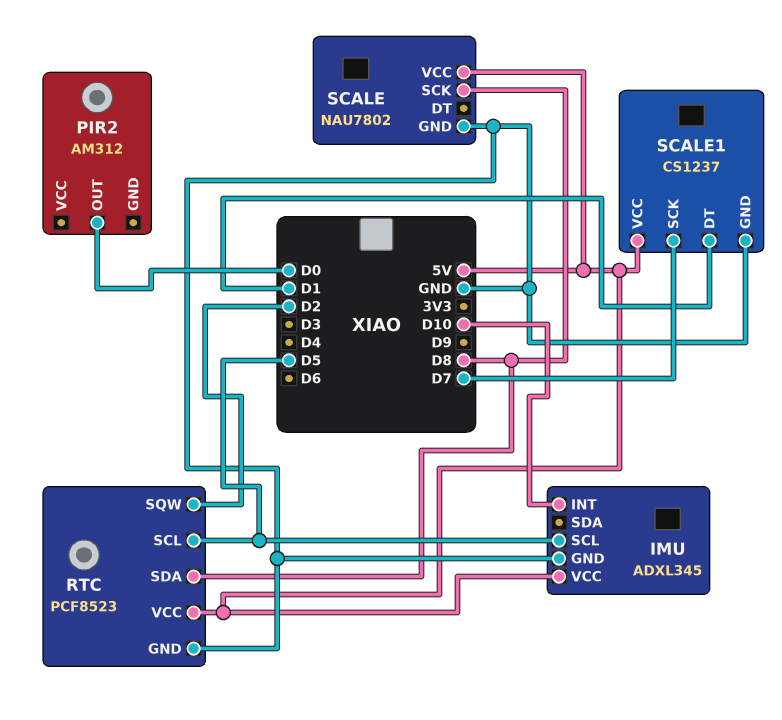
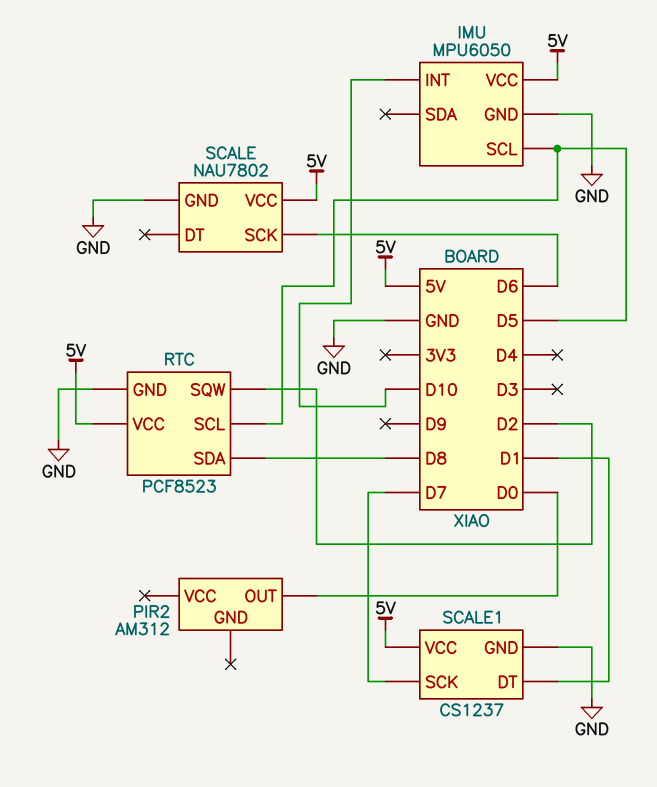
IMU: ADXL345 -> MPU6050
SCALE pin SCK: D8 -> D6

